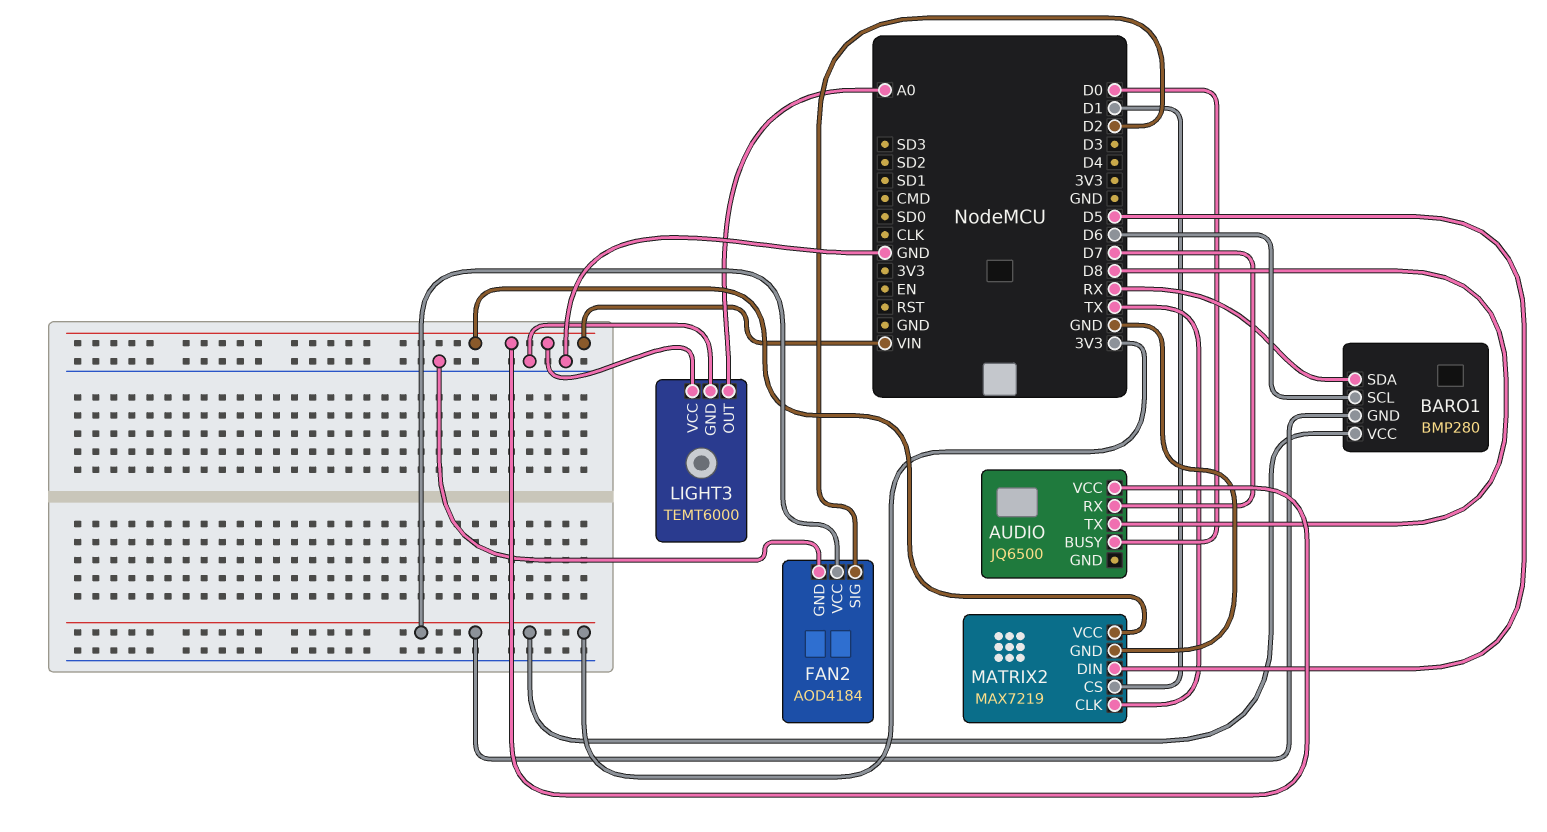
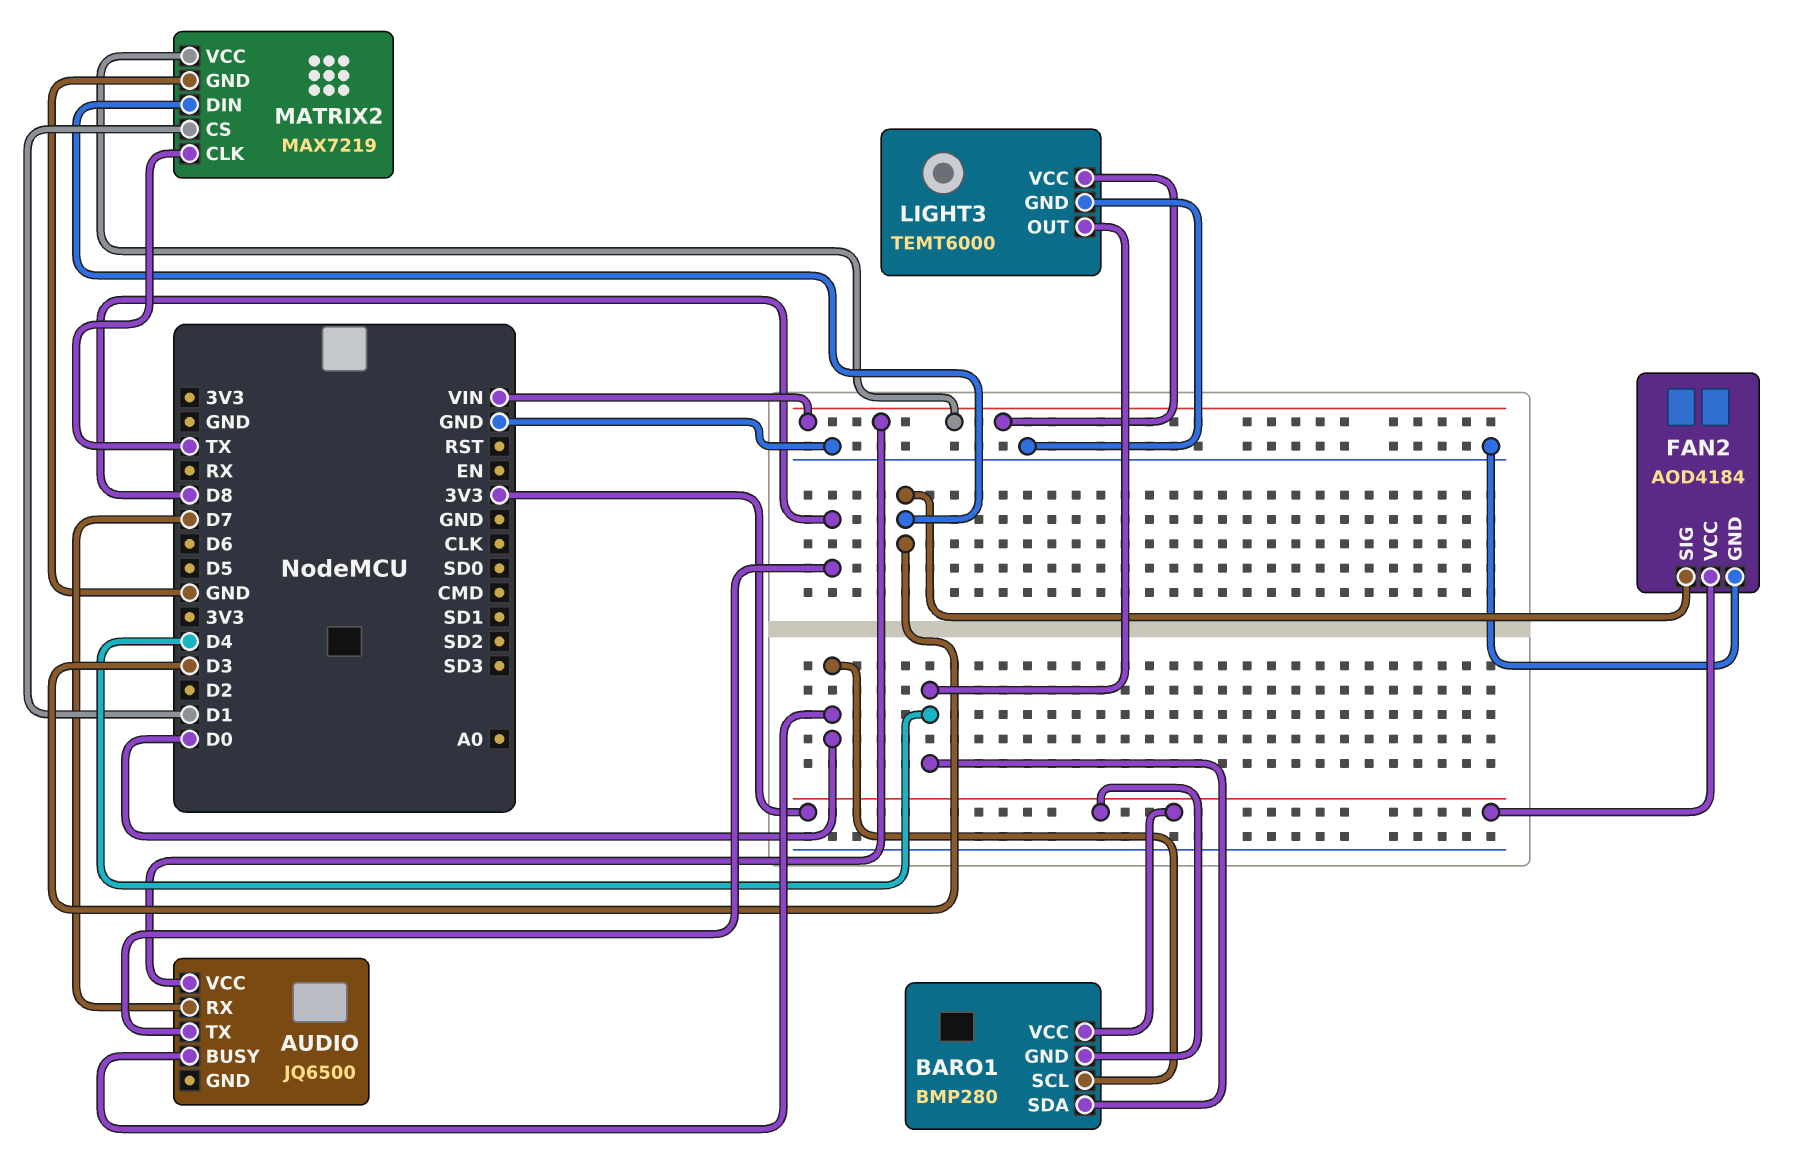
BARO1 pin SCL: D6 -> D0
BARO1 pin SDA: RX -> D4
FAN2 pin SIG: D2 -> D3
LIGHT3 pin OUT: A0 -> D4
MATRIX2 pin DIN: D5 -> D3

